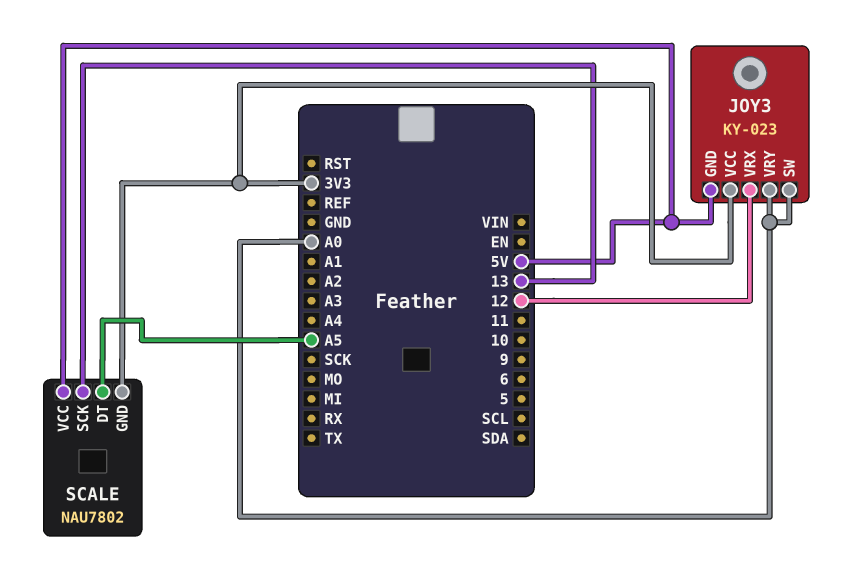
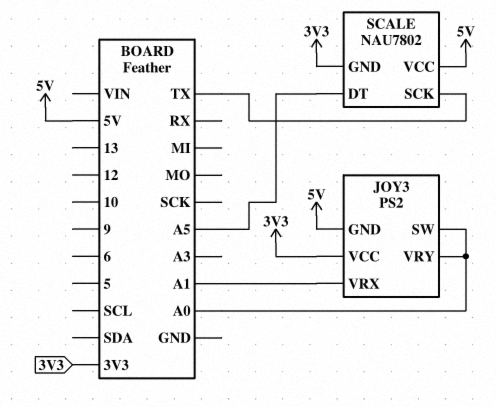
JOY3: KY-023 -> PS2
JOY3 pin VRX: 12 -> A1
SCALE pin SCK: 13 -> TX

